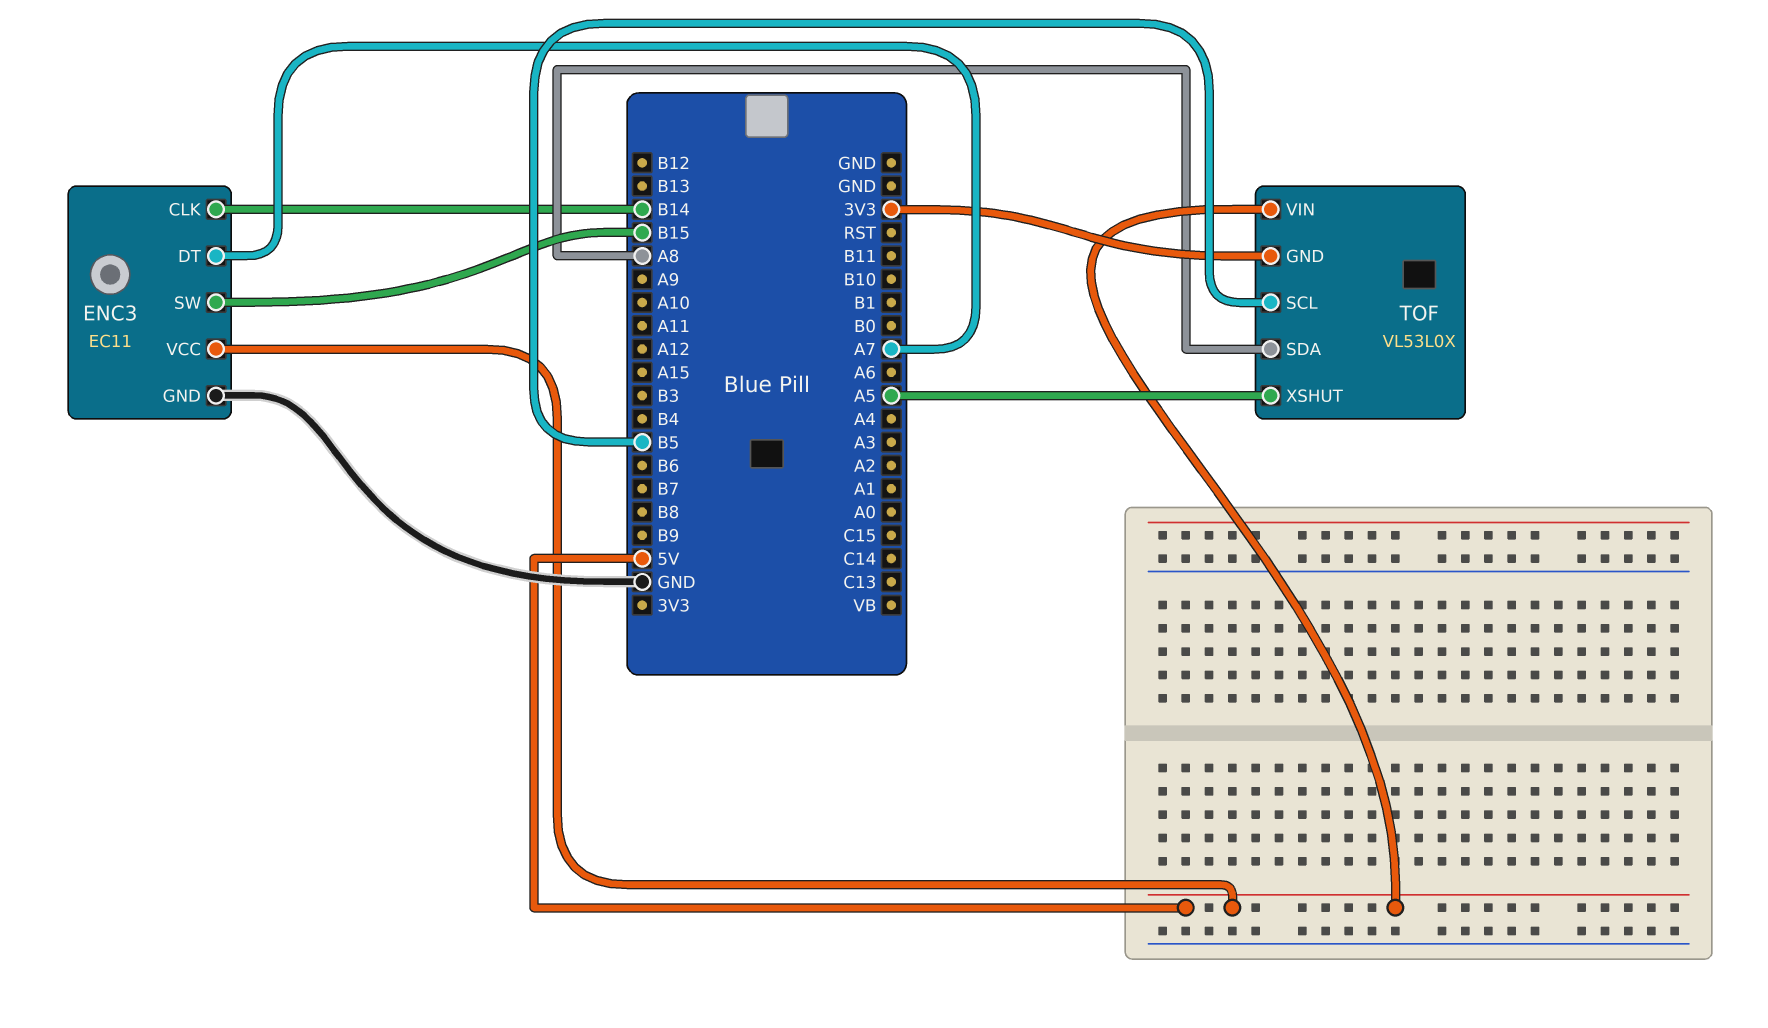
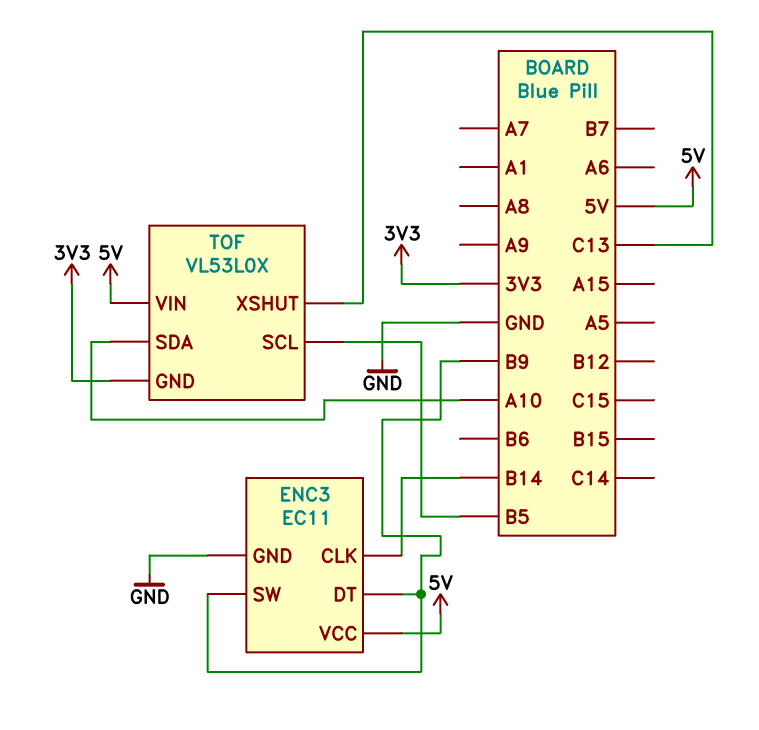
ENC3 pin DT: A7 -> B9
ENC3 pin SW: B15 -> B9
TOF pin SDA: A8 -> A10
TOF pin XSHUT: A5 -> C13

